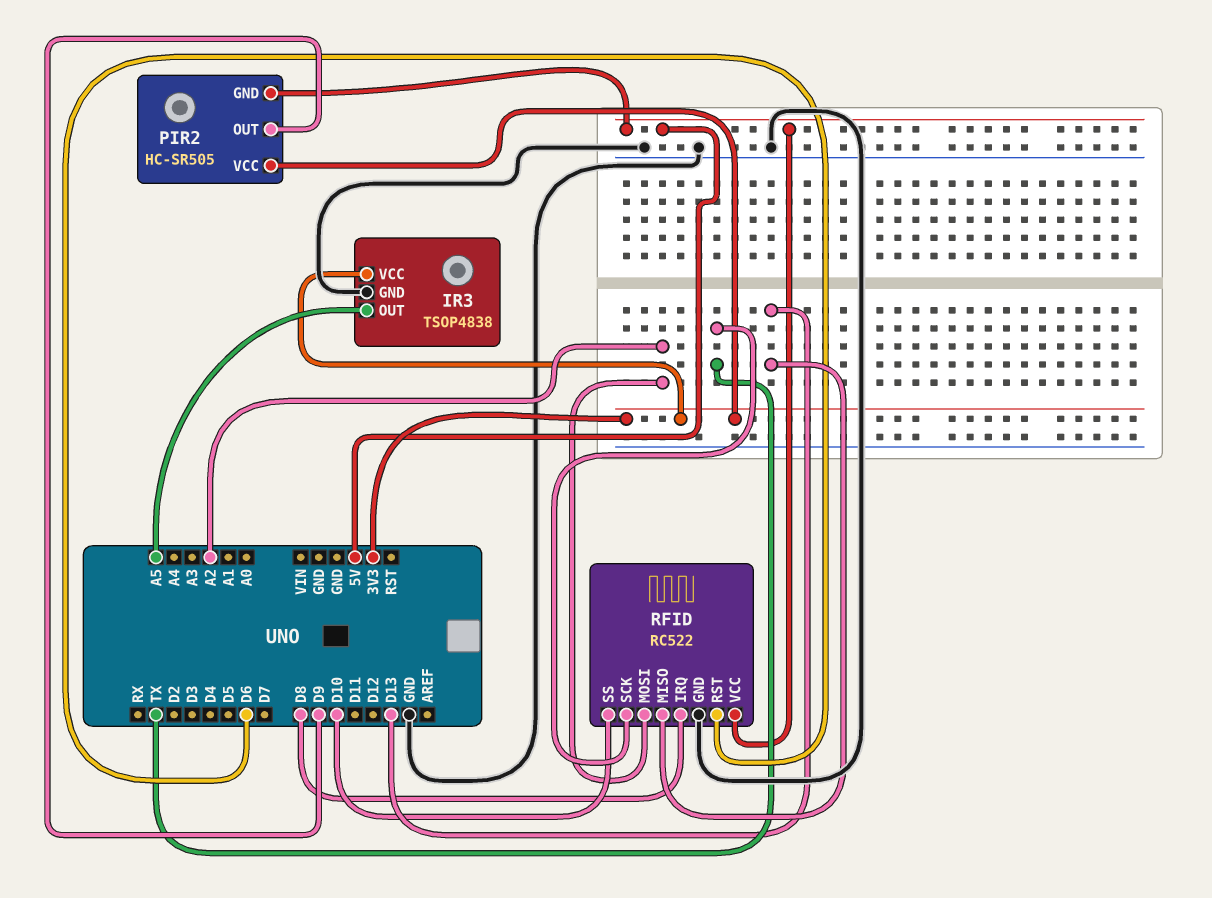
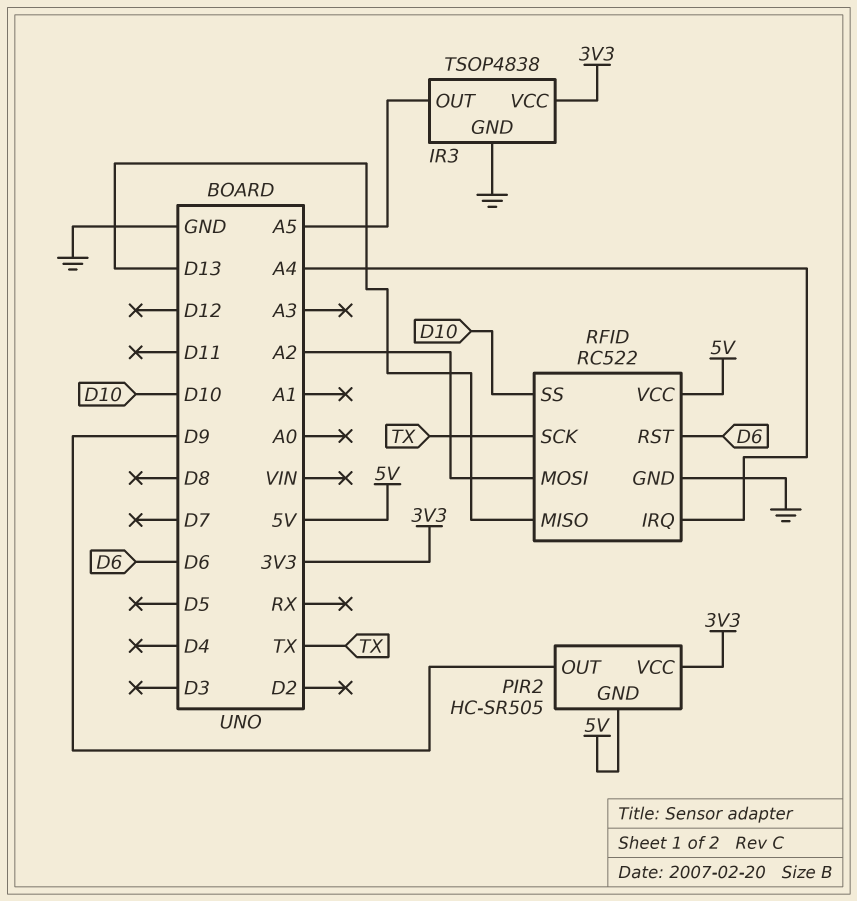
RFID pin IRQ: D8 -> A4

